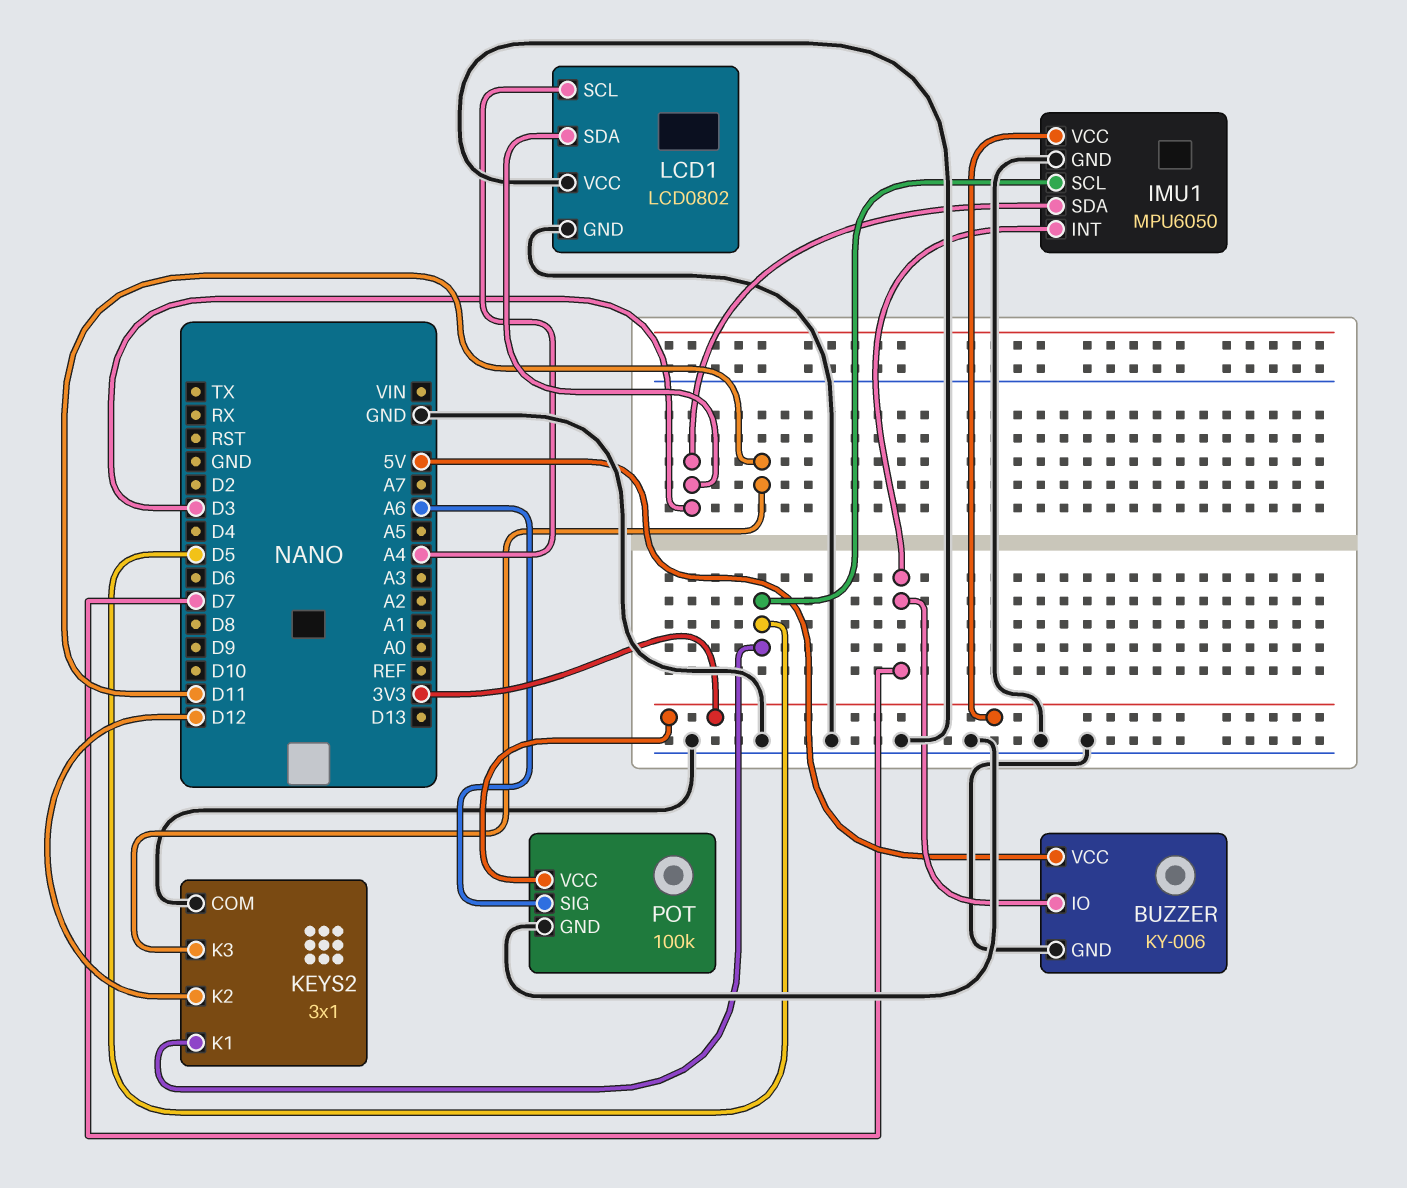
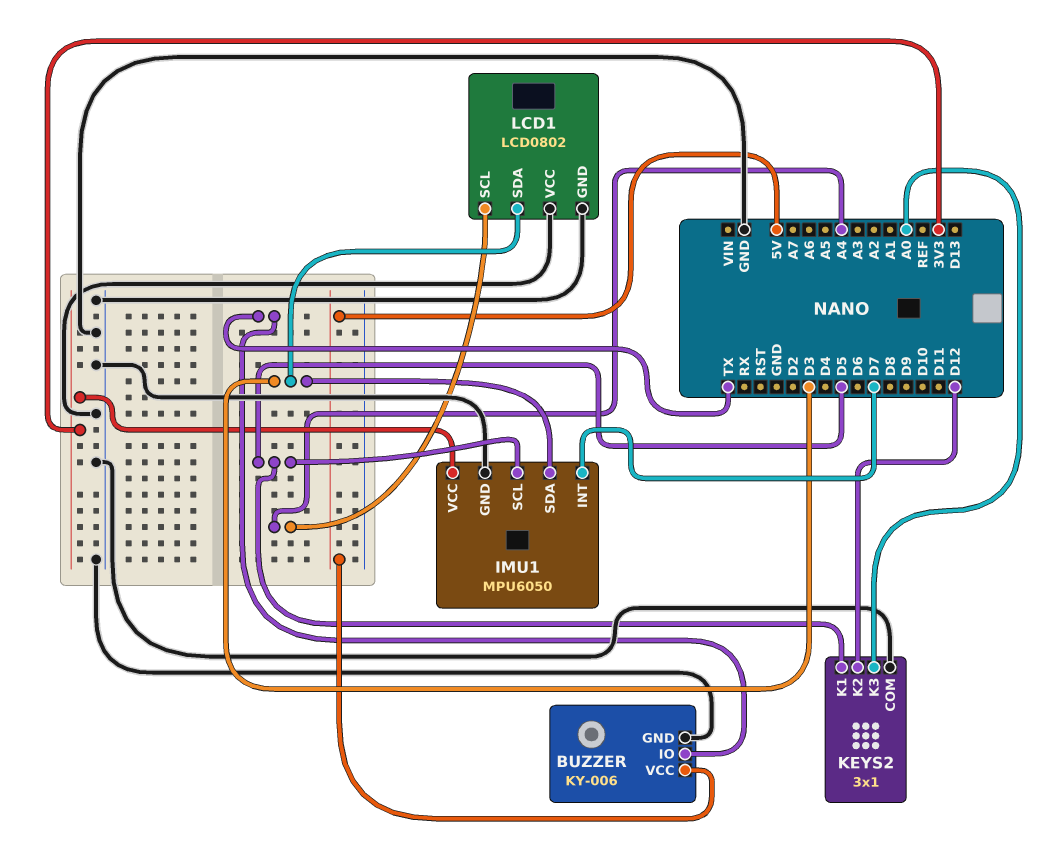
BUZZER pin IO: D7 -> TX
KEYS2 pin K3: D11 -> A0
POT: 100k -> none
POT pin GND: GND -> none
POT pin SIG: A6 -> none
POT pin VCC: 3V3 -> none

